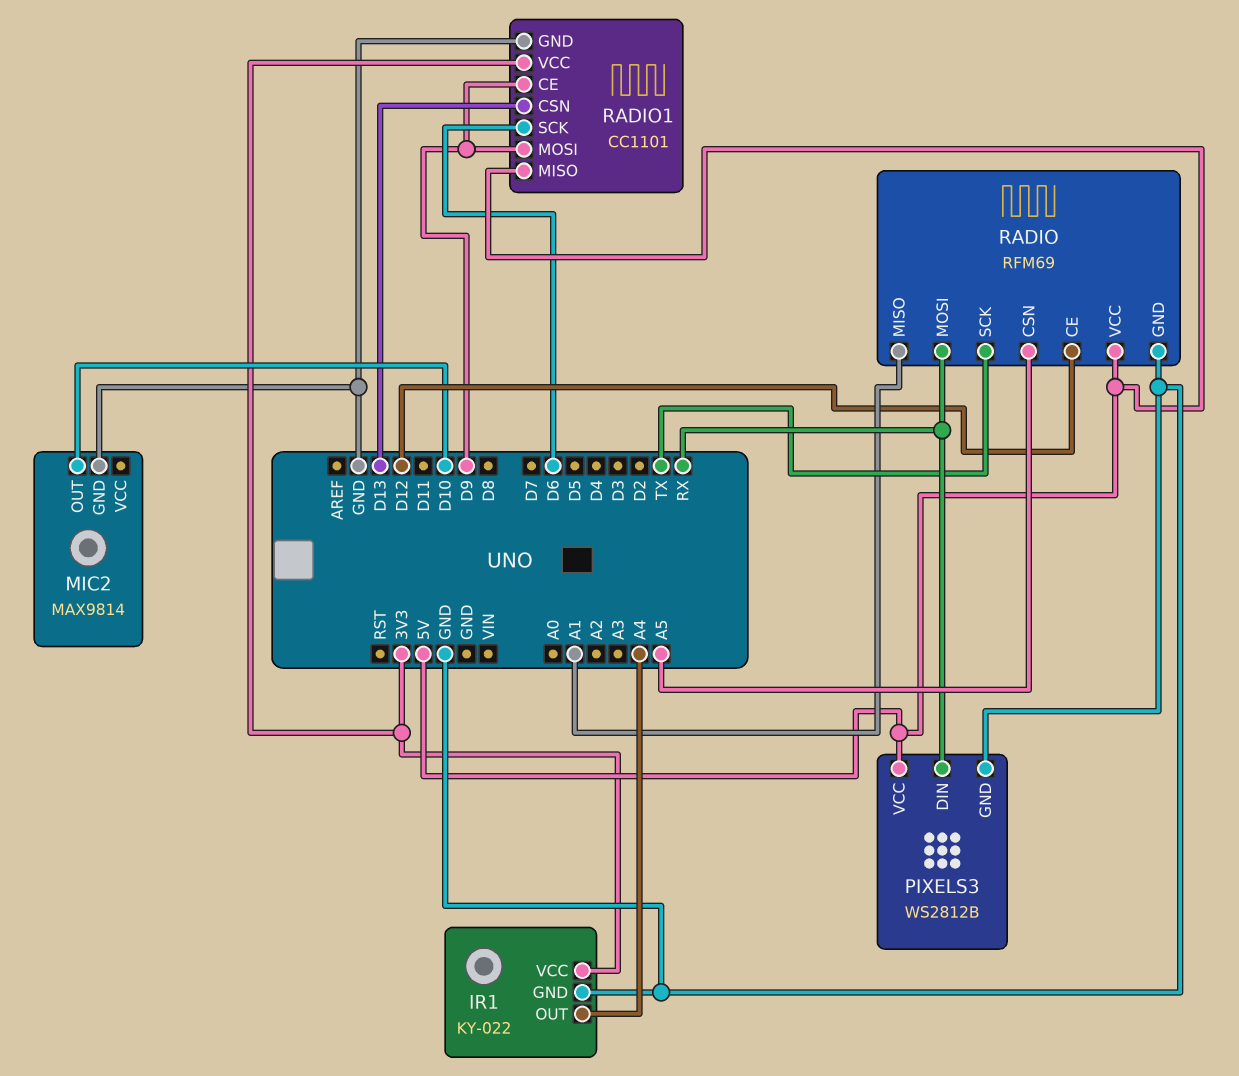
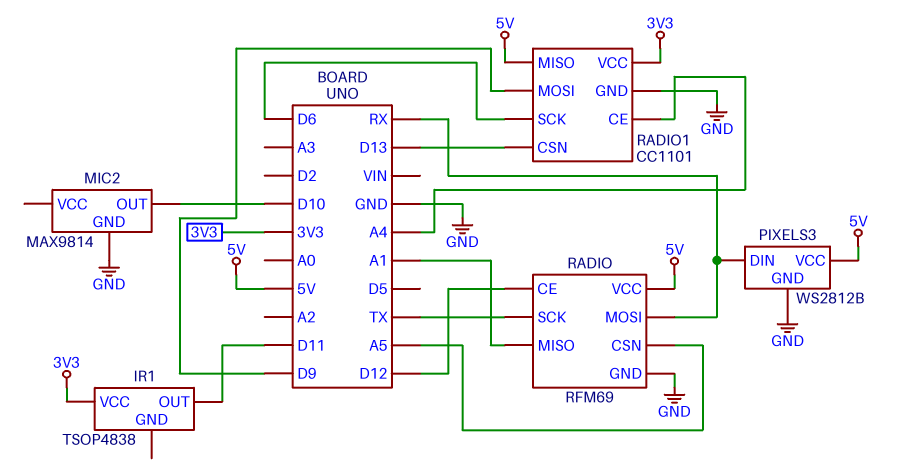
IR1: KY-022 -> TSOP4838
IR1 pin GND: GND -> none
IR1 pin OUT: A4 -> D11
RADIO1 pin CE: D9 -> A4

